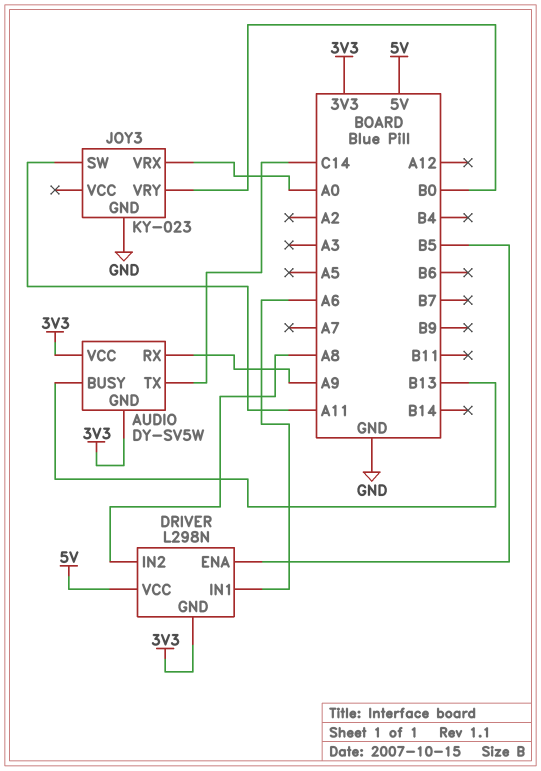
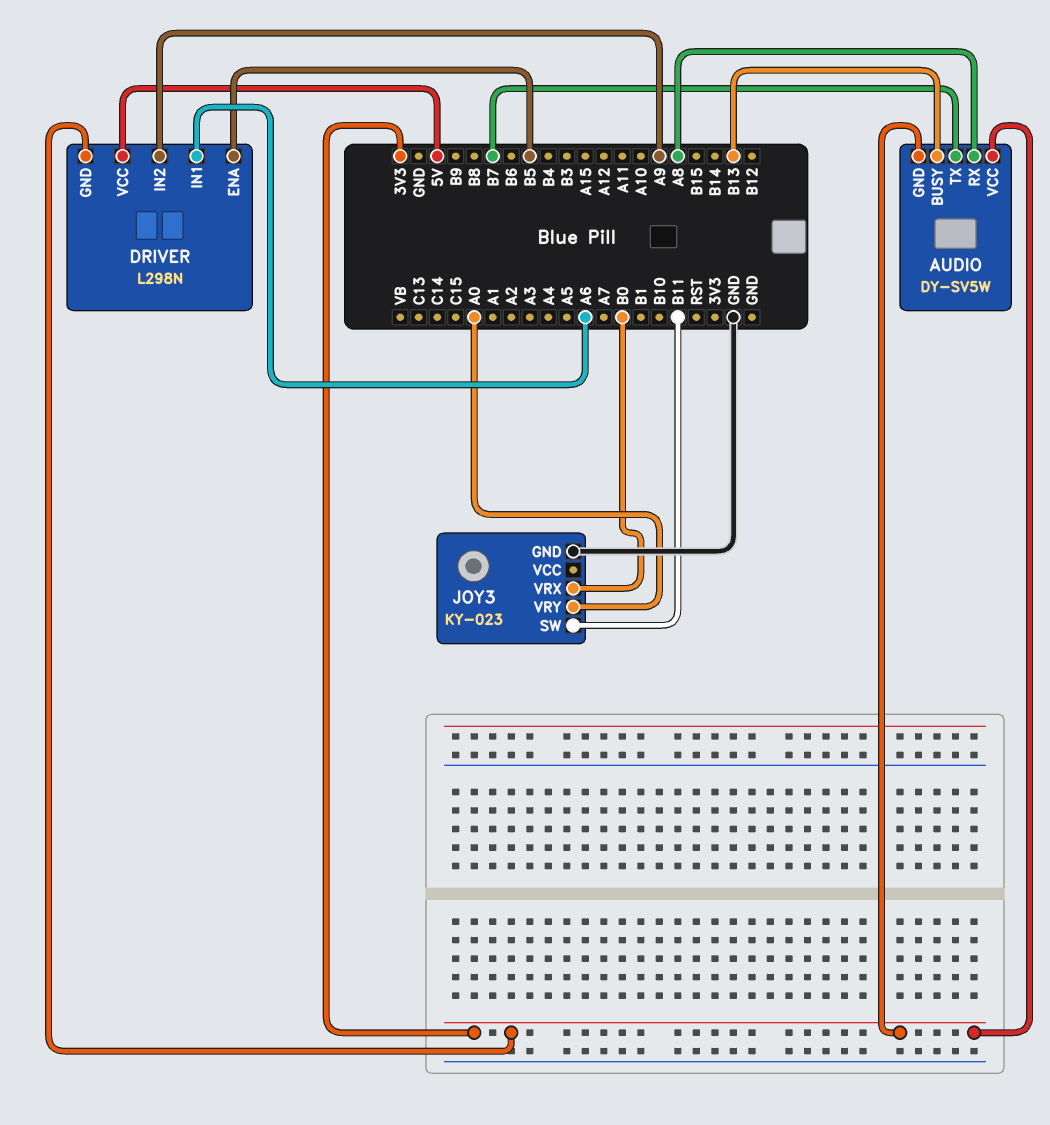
AUDIO pin RX: A9 -> A8
AUDIO pin TX: C14 -> B7
DRIVER pin IN2: A8 -> A9
JOY3 pin SW: A11 -> B11
JOY3 pin VRX: A0 -> B0
JOY3 pin VRY: B0 -> A0

